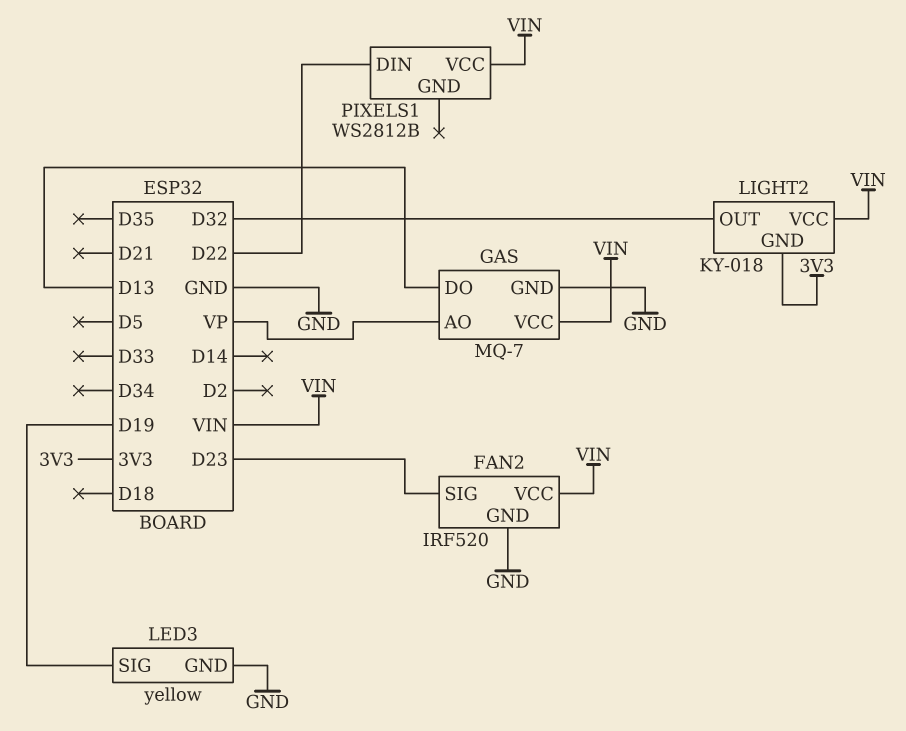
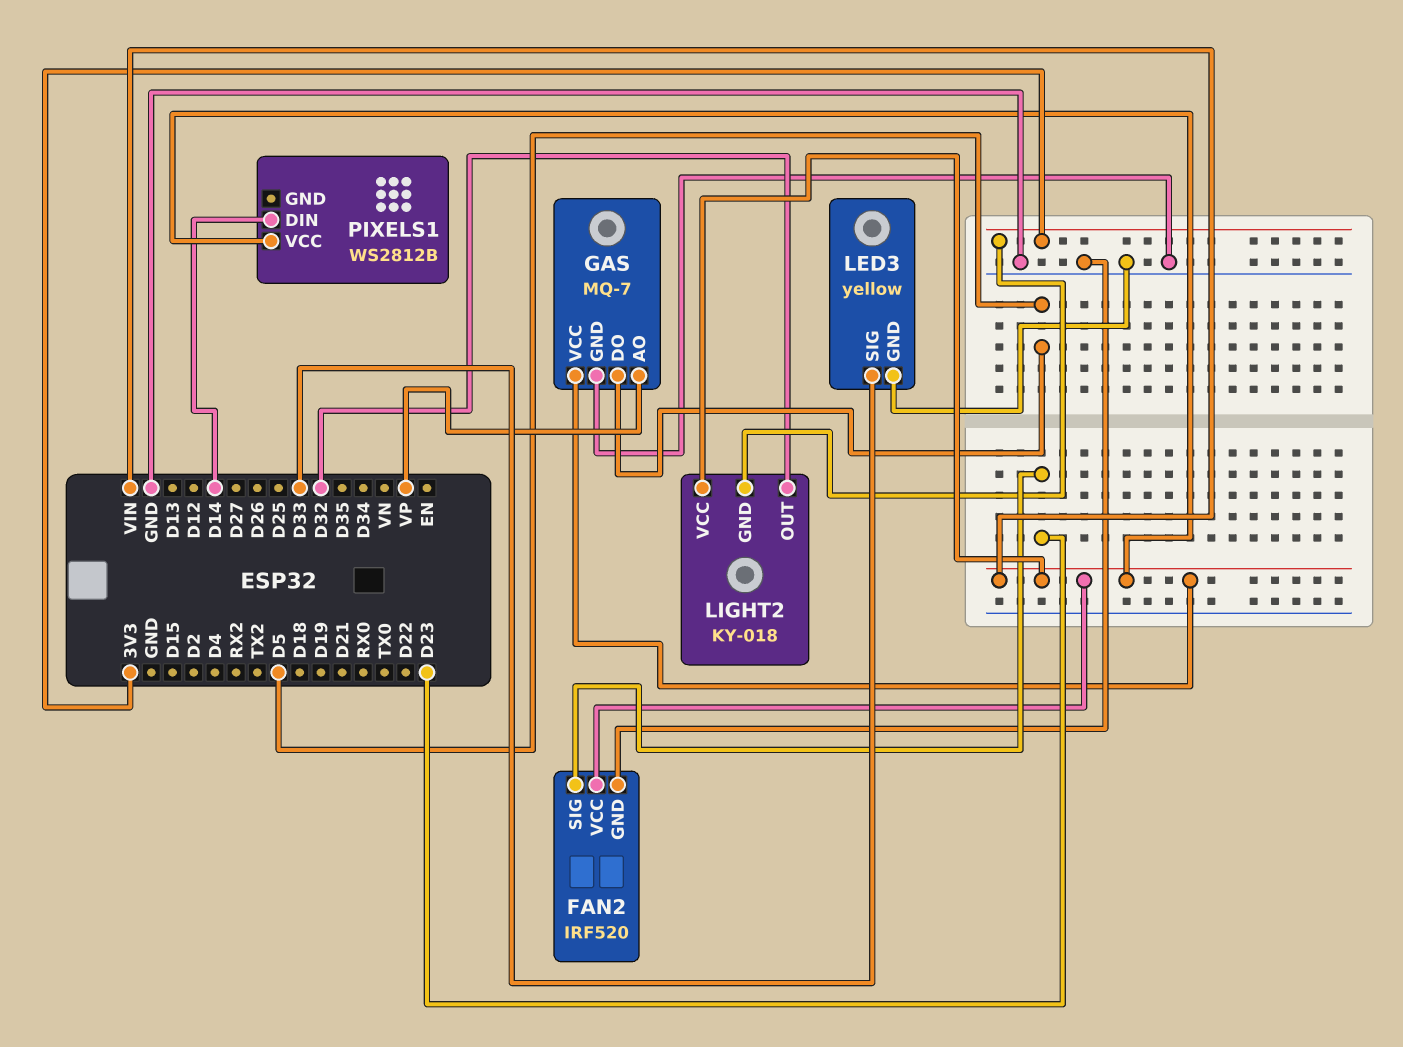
GAS pin DO: D13 -> D5
LED3 pin SIG: D19 -> D33
PIXELS1 pin DIN: D22 -> D14

